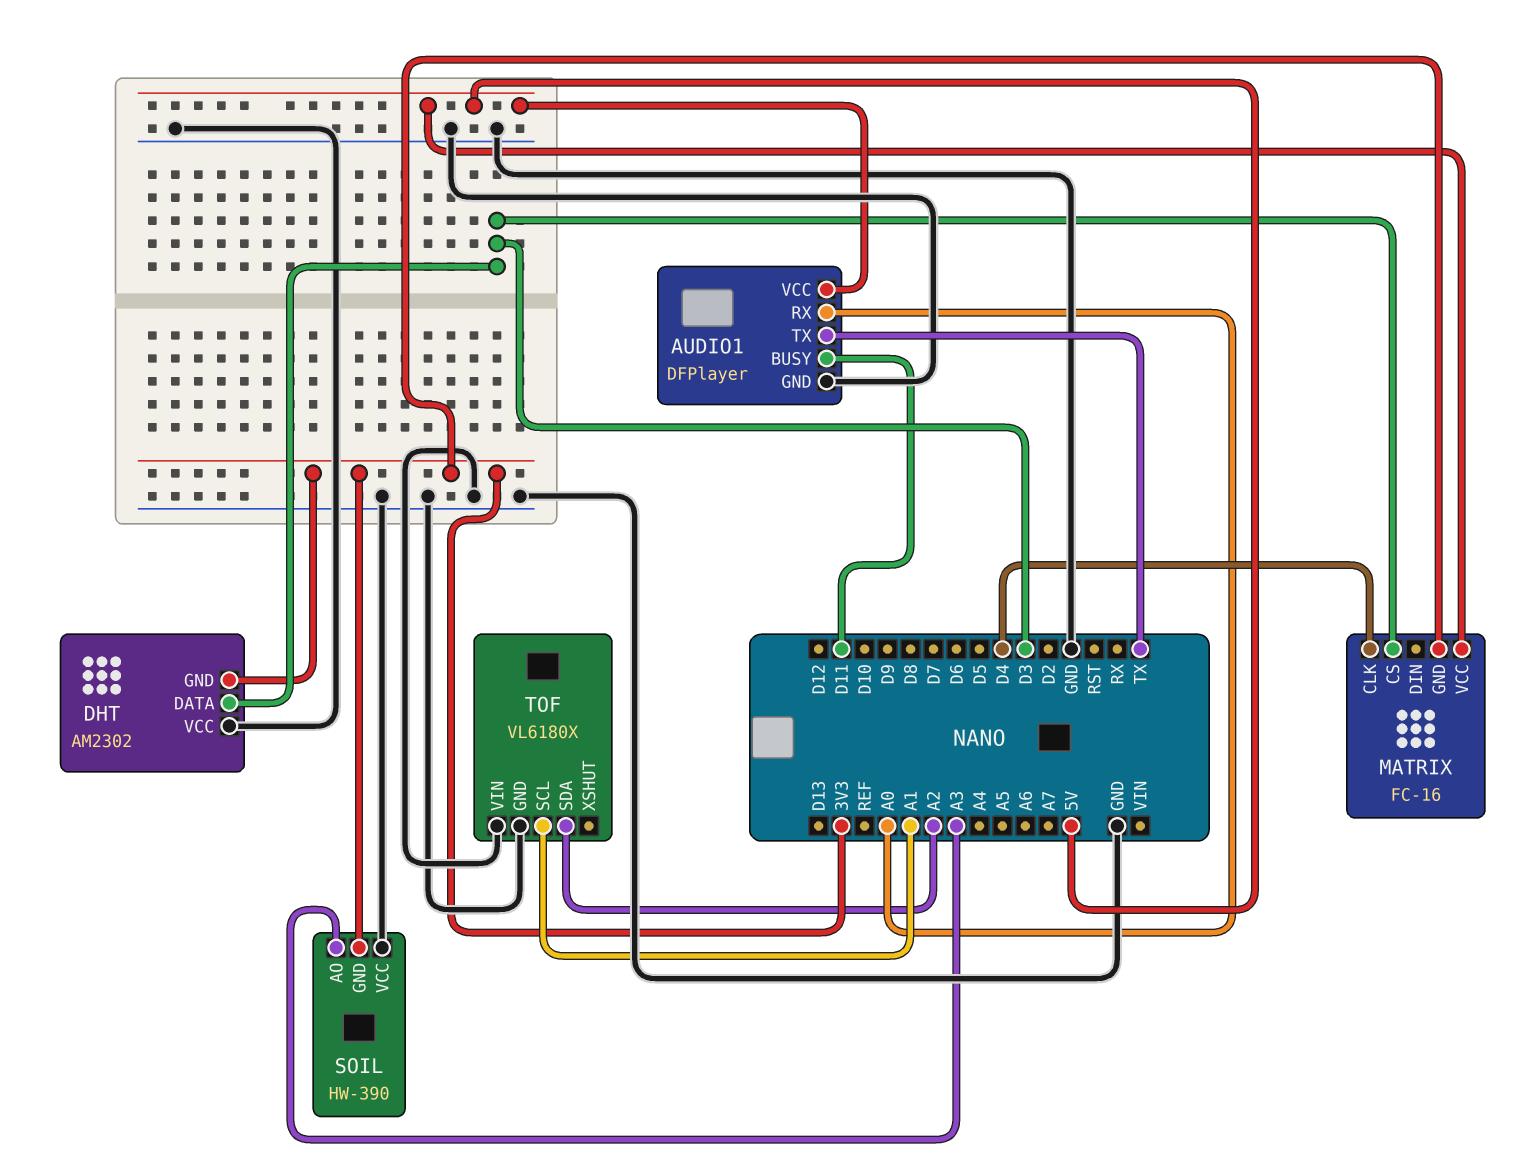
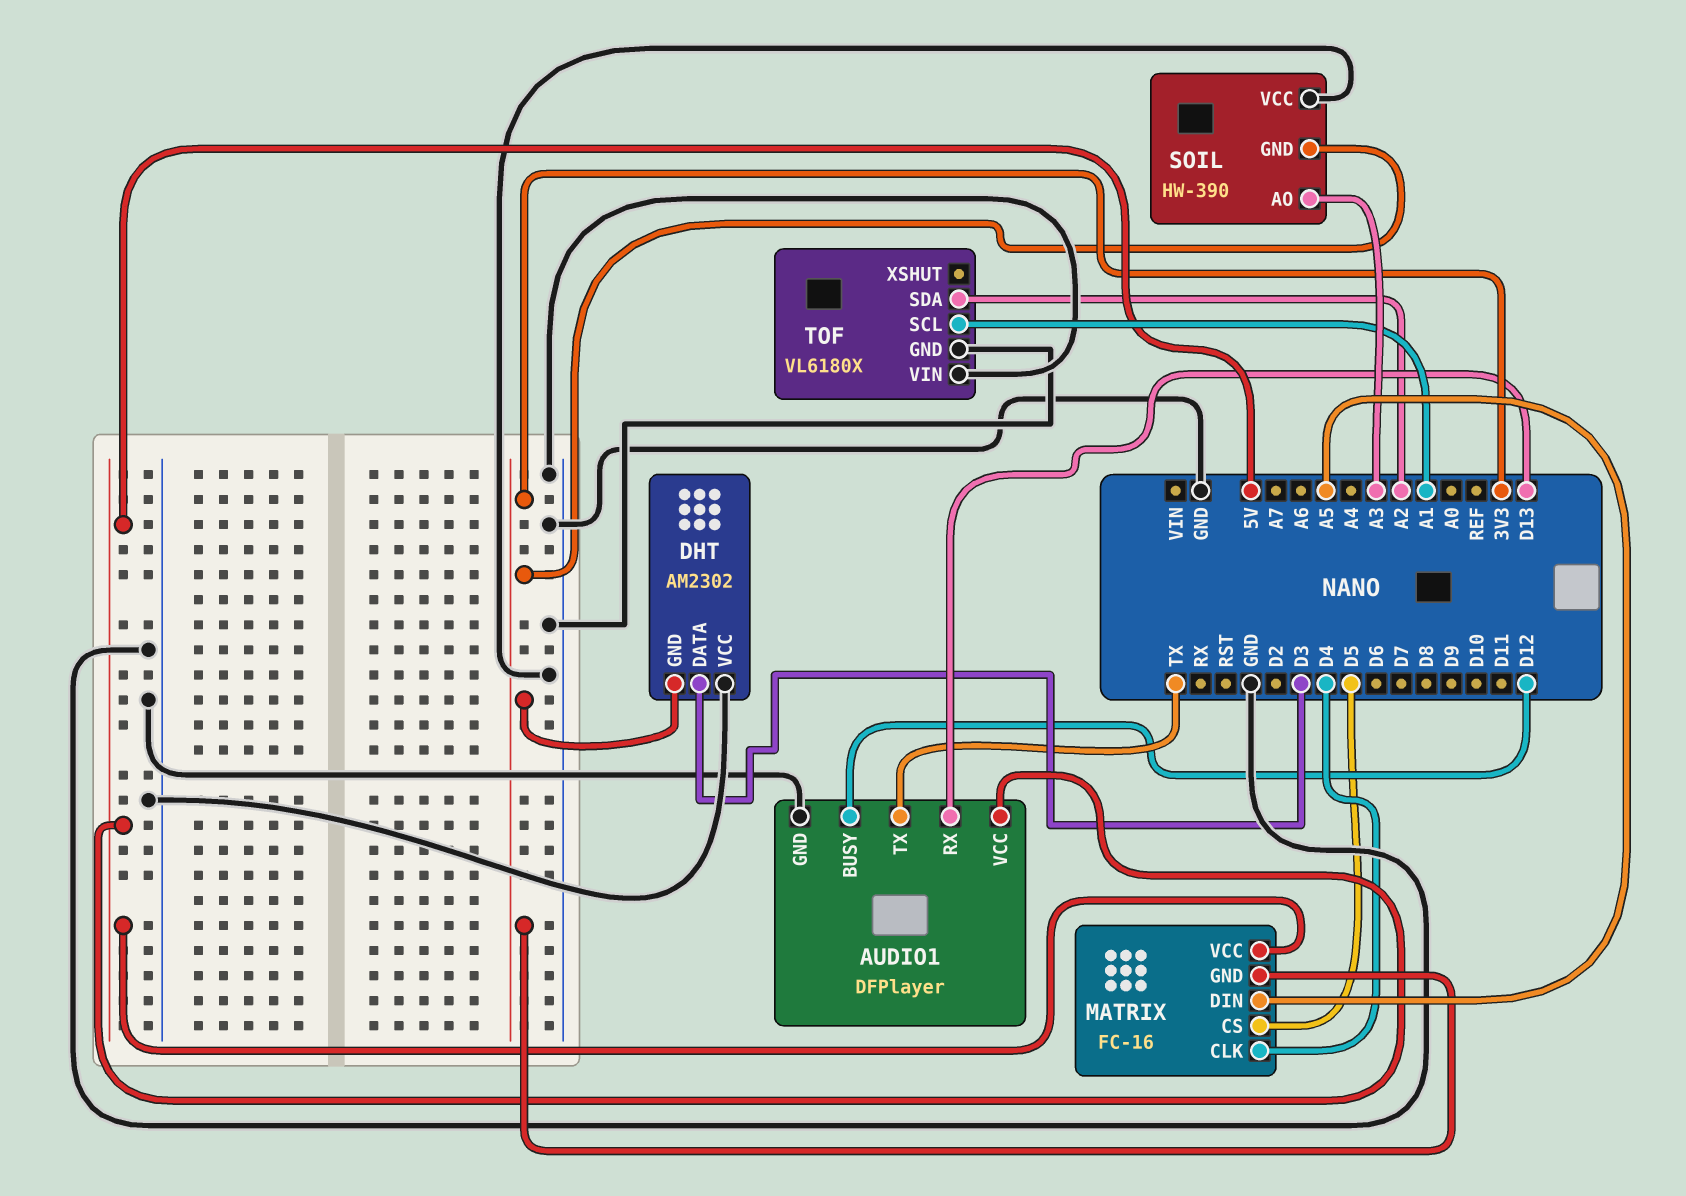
AUDIO1 pin BUSY: D11 -> D12
AUDIO1 pin RX: A0 -> D13
MATRIX pin CS: D3 -> D5
MATRIX pin DIN: none -> A5

